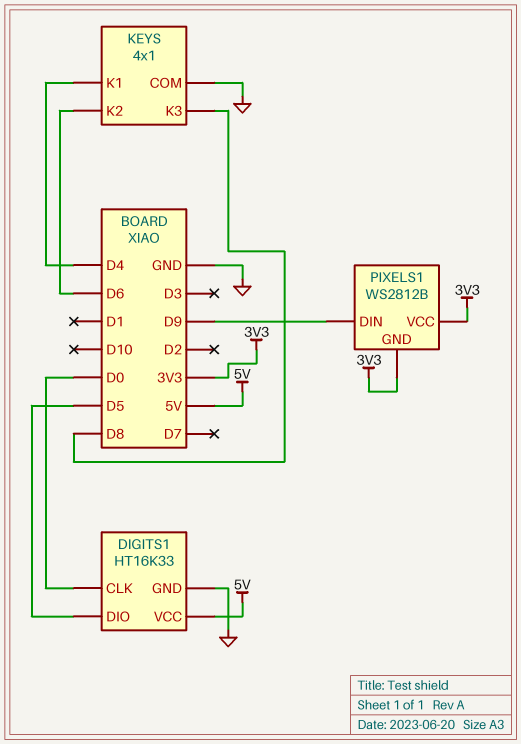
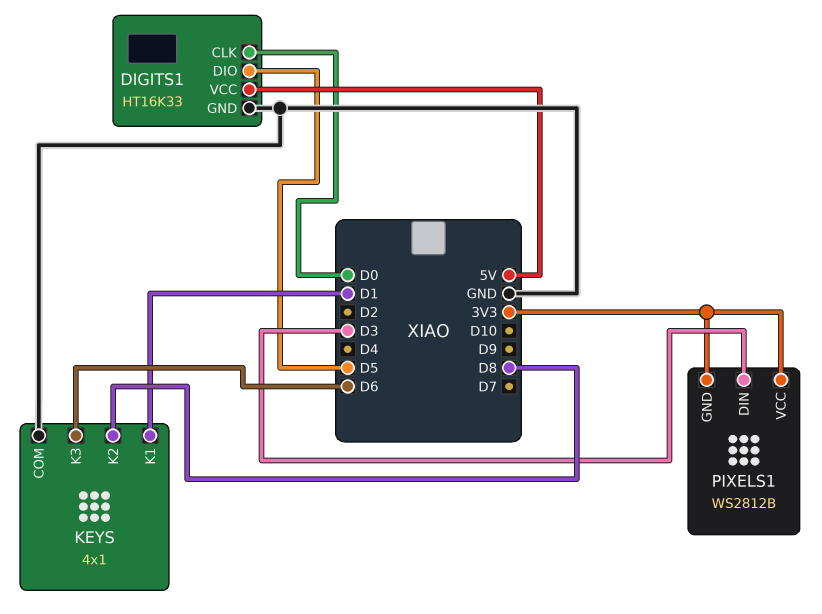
KEYS pin K1: D4 -> D1
KEYS pin K2: D6 -> D8
KEYS pin K3: D8 -> D6
PIXELS1 pin DIN: D9 -> D3

